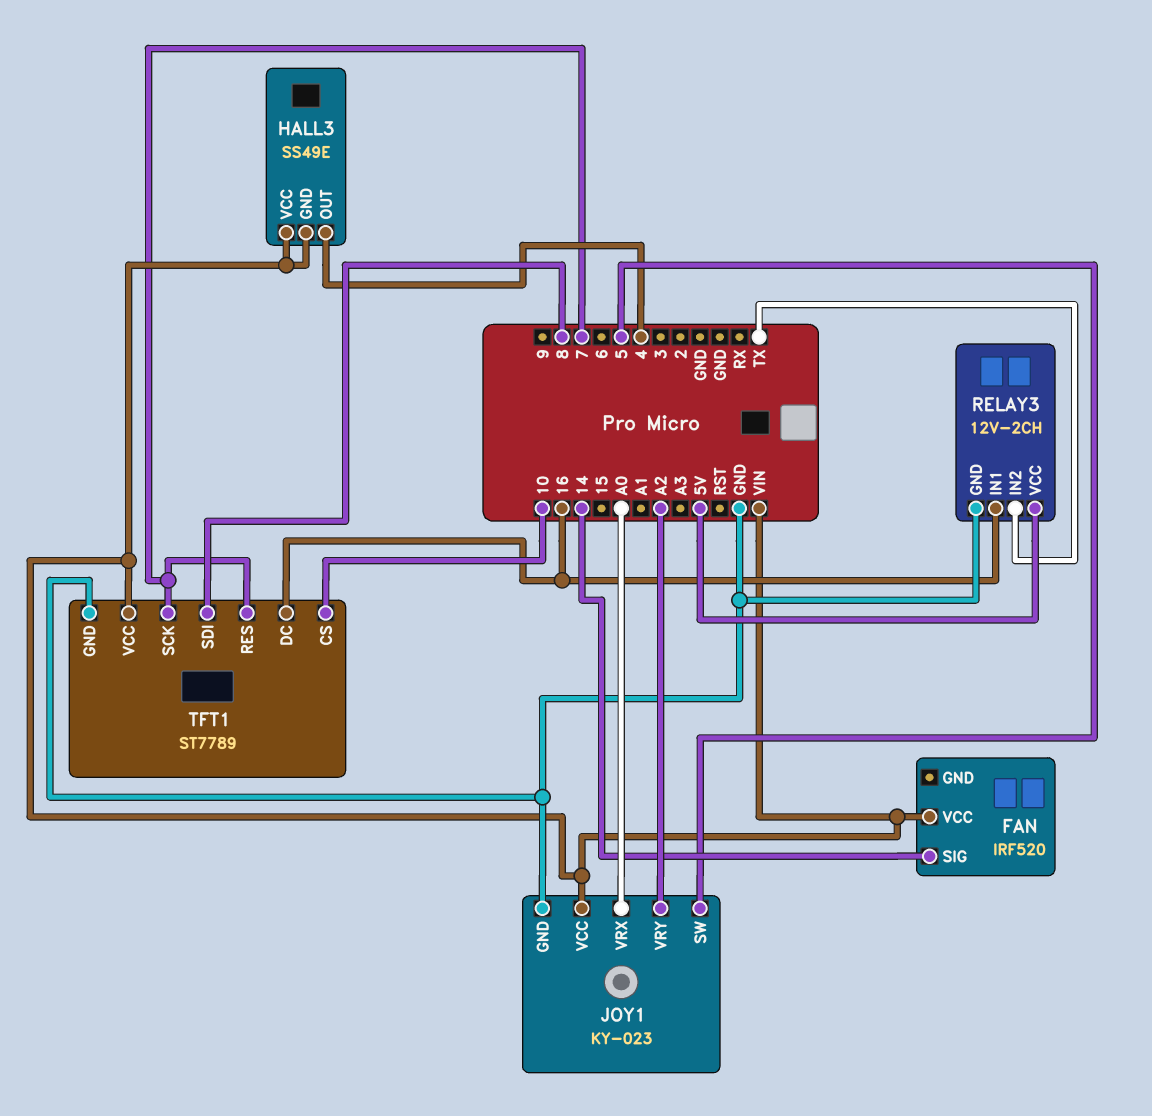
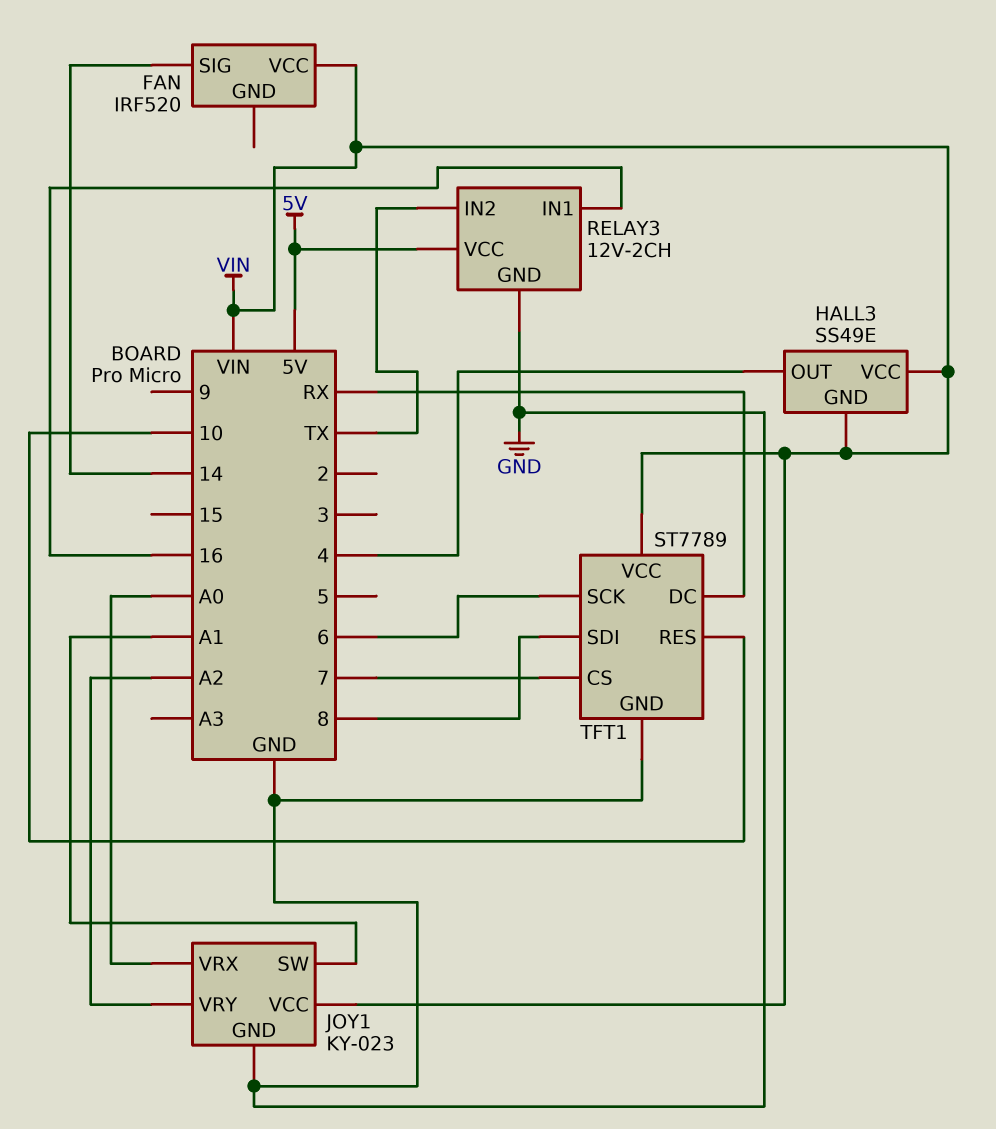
JOY1 pin SW: 5 -> A1
TFT1 pin CS: 10 -> 7
TFT1 pin DC: 16 -> RX
TFT1 pin RES: 7 -> 10
TFT1 pin SCK: 7 -> 6

